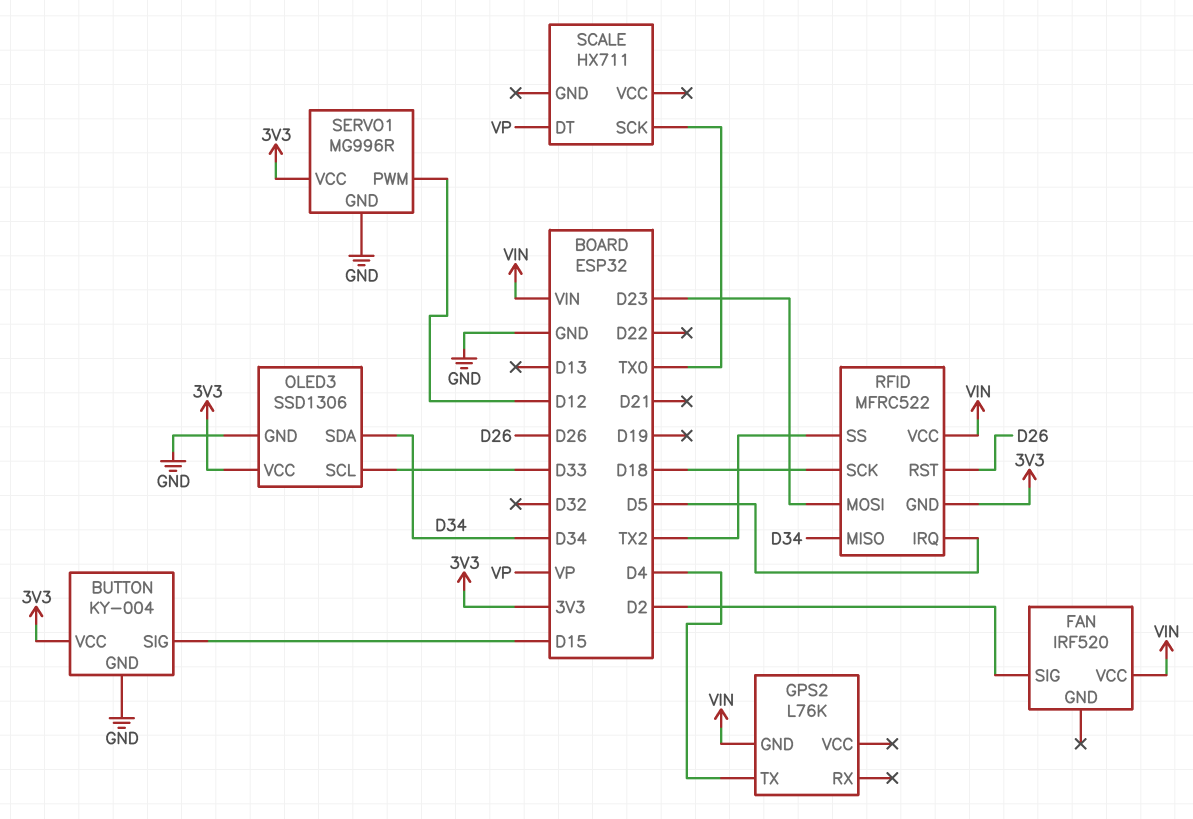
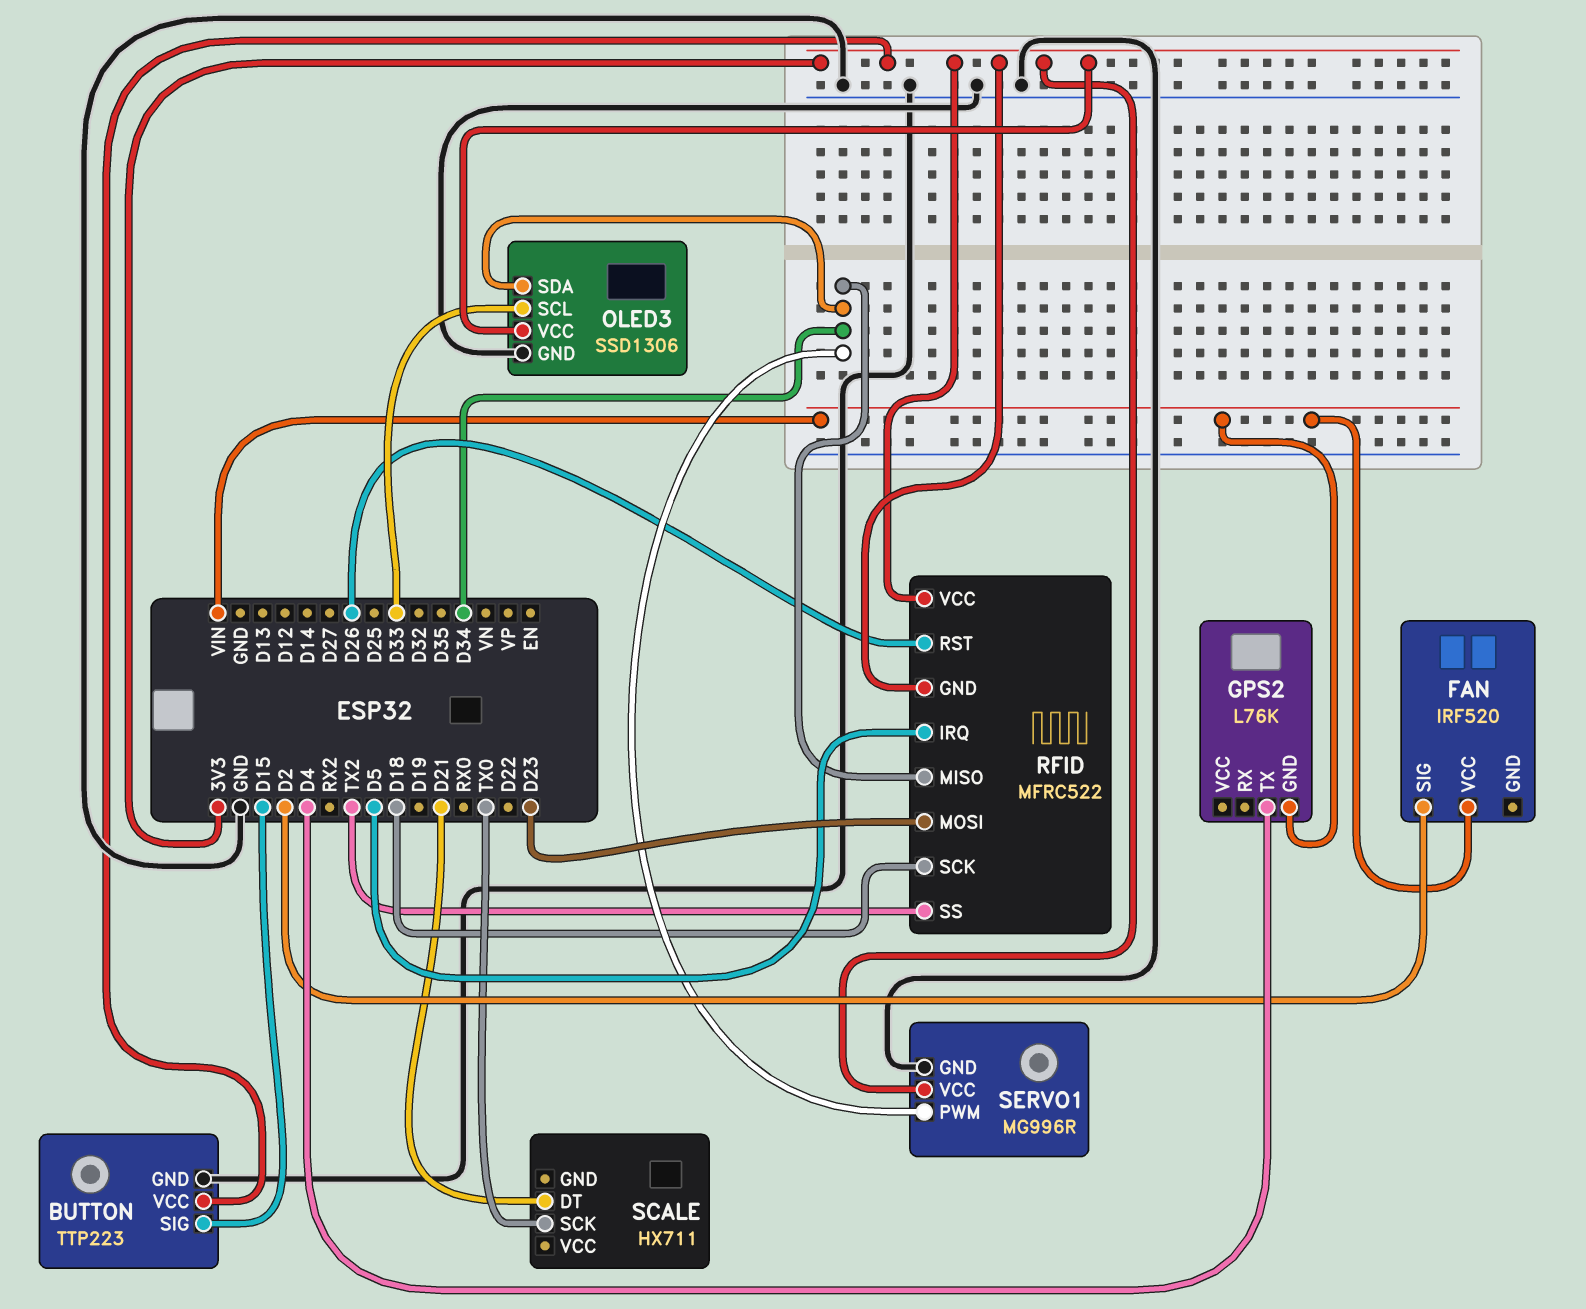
BUTTON: KY-004 -> TTP223
RFID pin VCC: VIN -> 3V3
SCALE pin DT: VP -> D21
SERVO1 pin PWM: D12 -> D34

